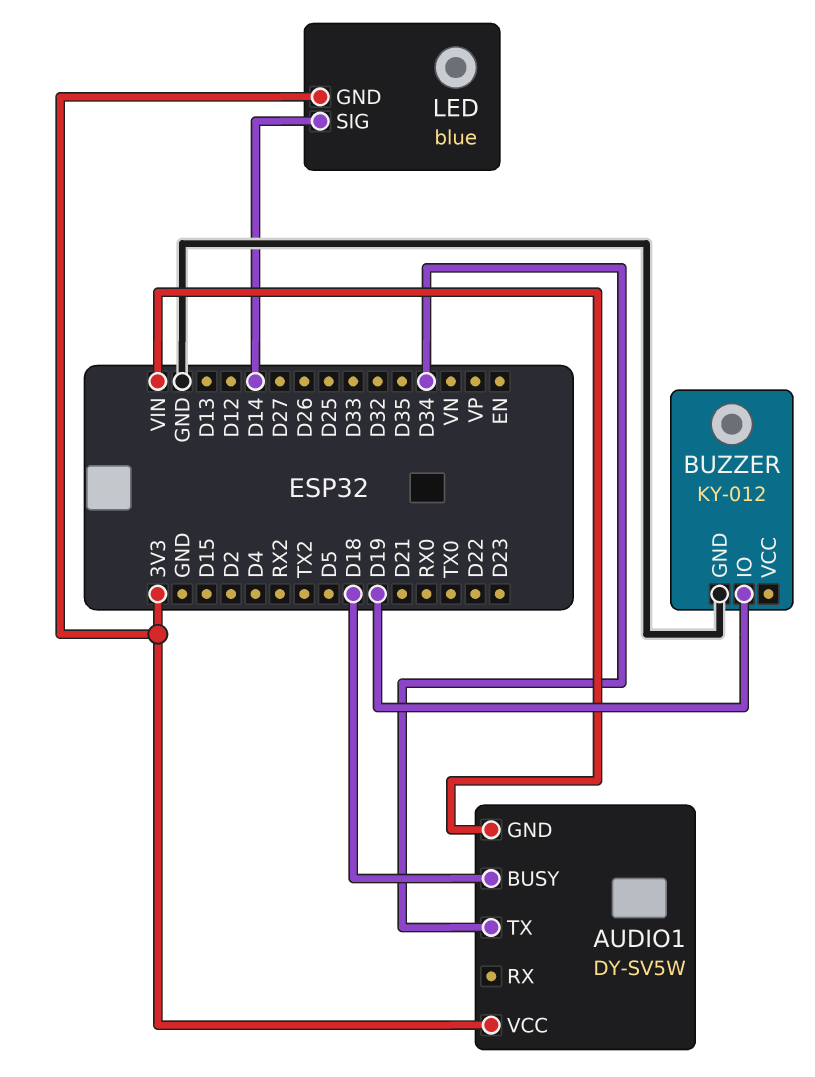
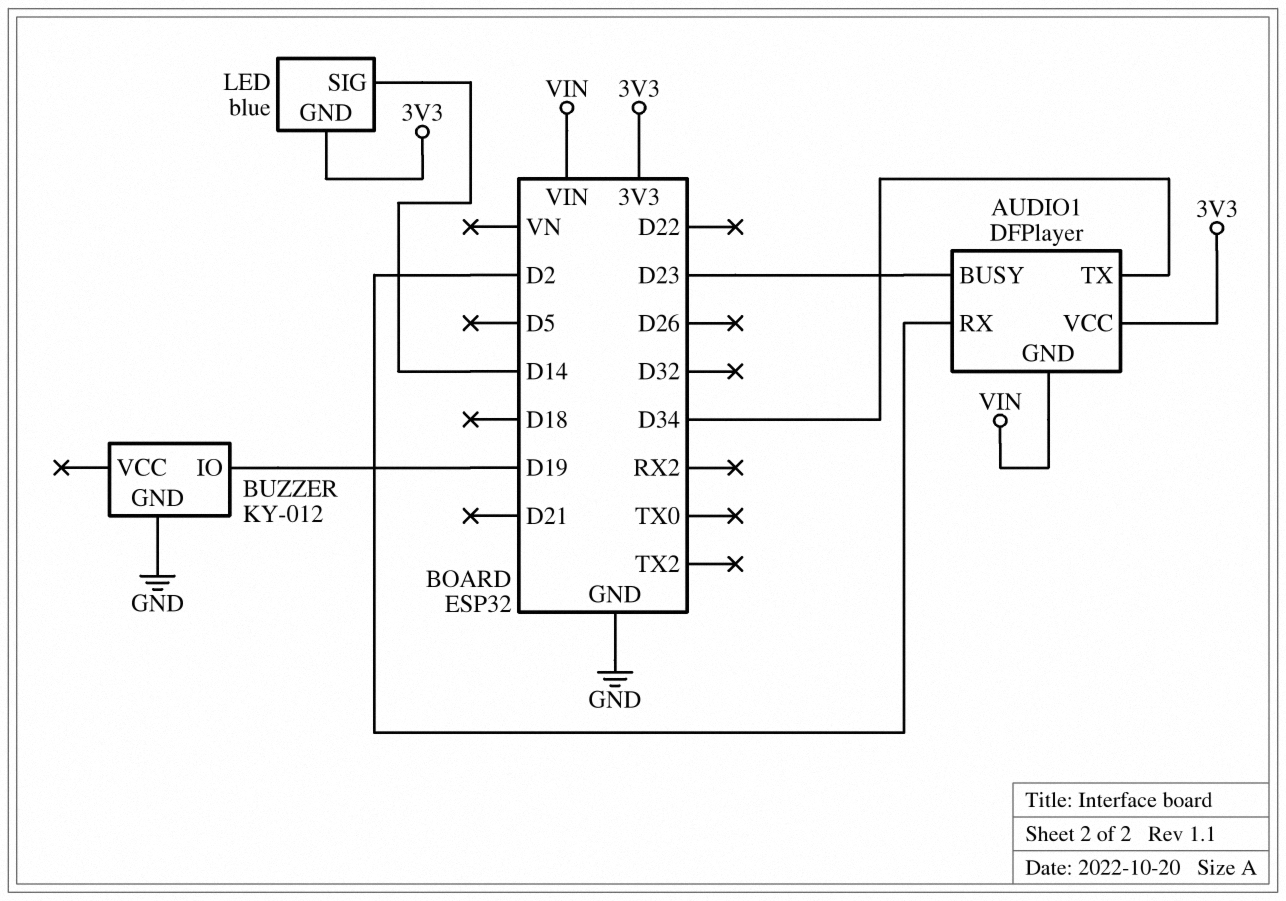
AUDIO1: DY-SV5W -> DFPlayer
AUDIO1 pin BUSY: D18 -> D23
AUDIO1 pin RX: none -> D2

